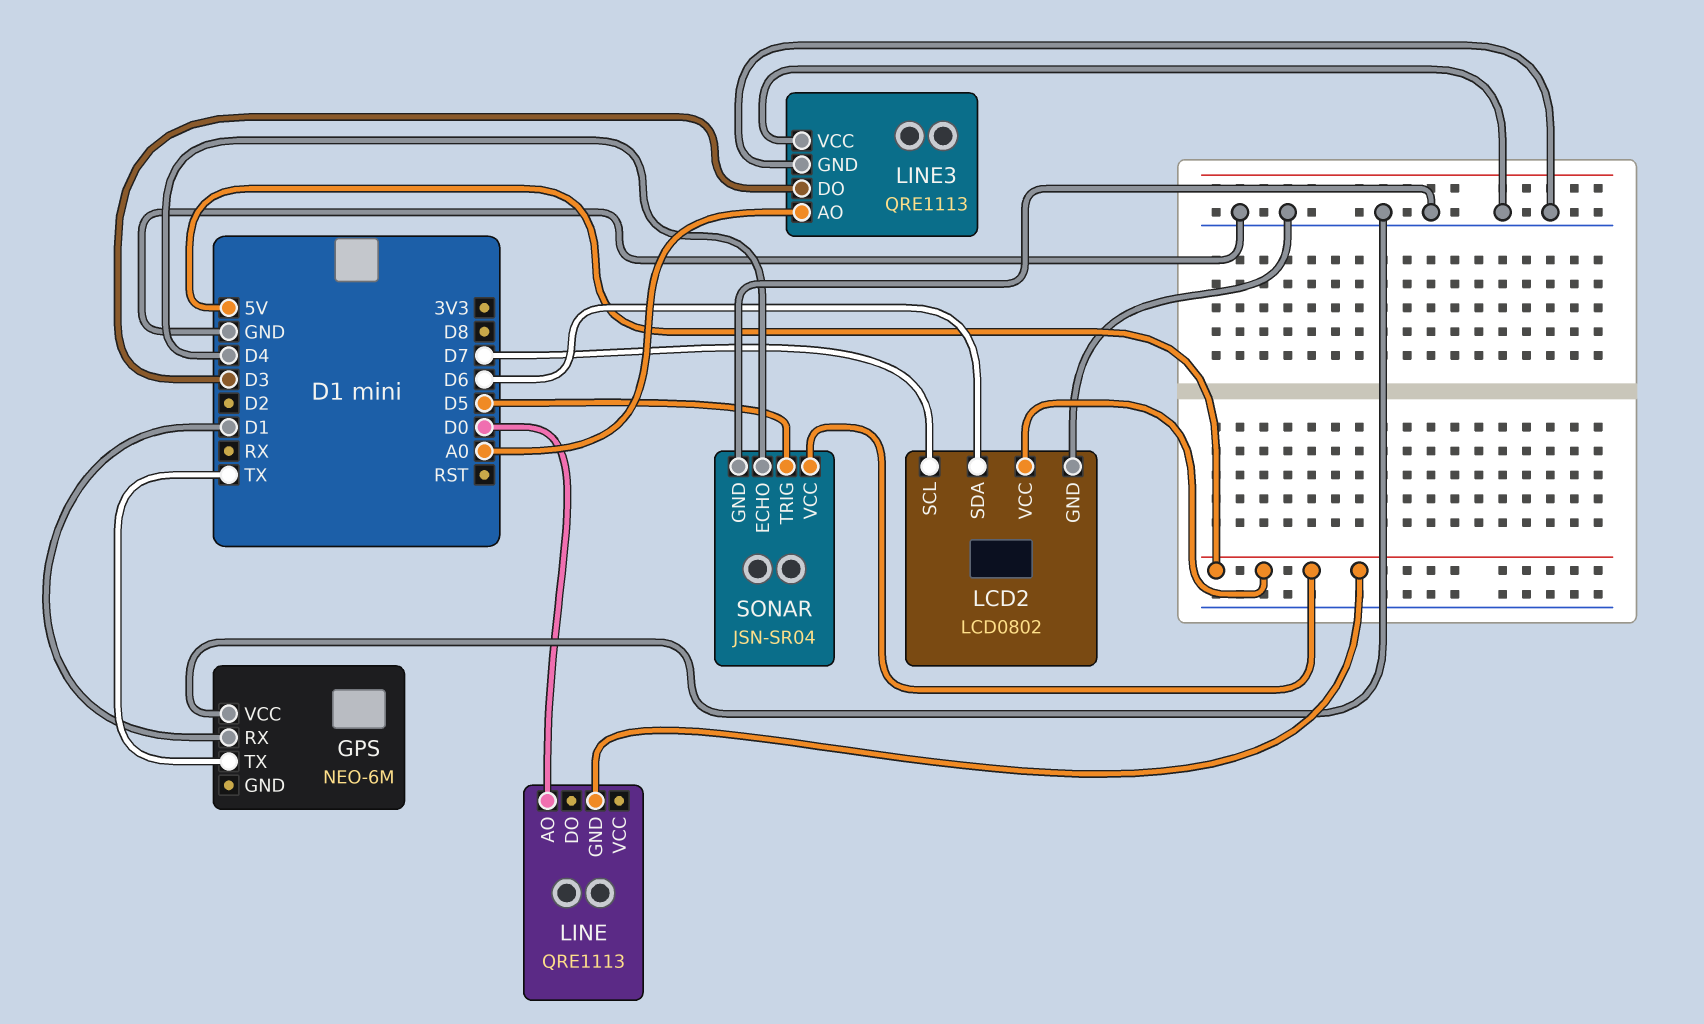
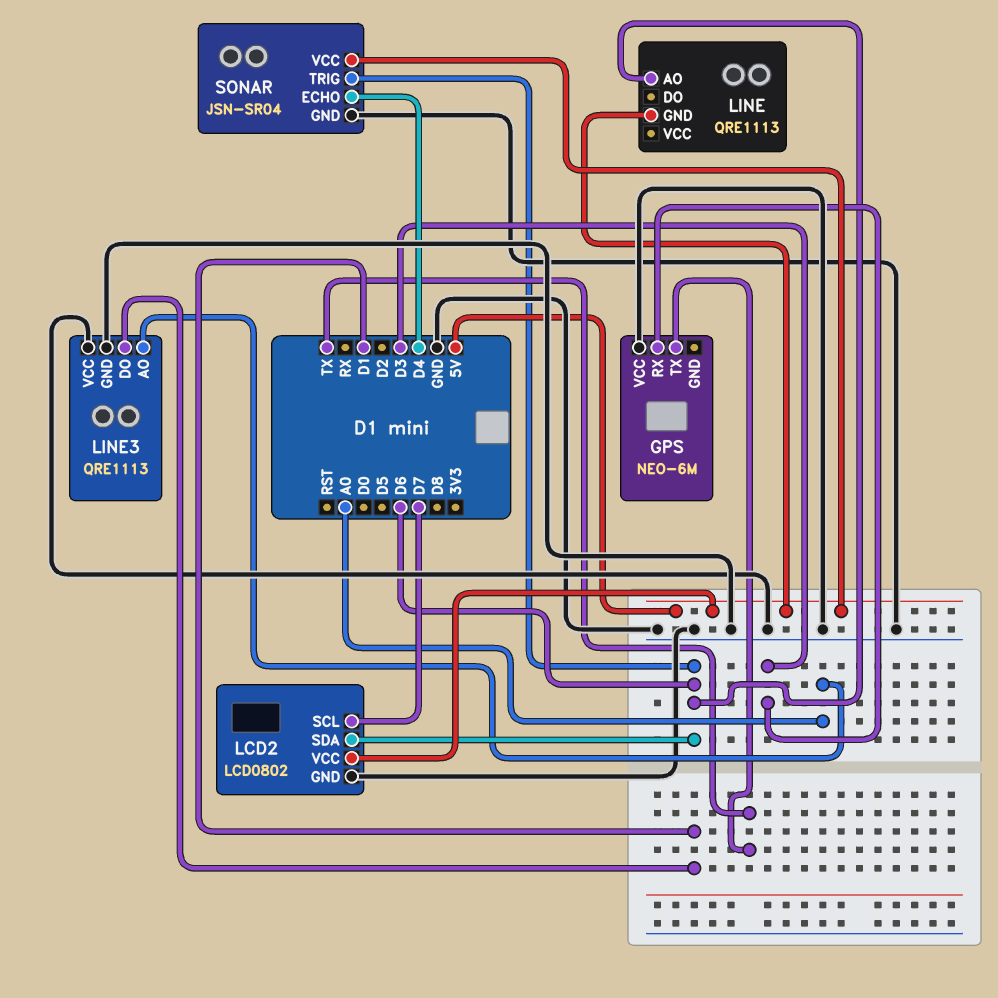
GPS pin RX: D1 -> D3
LINE pin AO: D0 -> D6
LINE3 pin DO: D3 -> D1
SONAR pin TRIG: D5 -> D6

